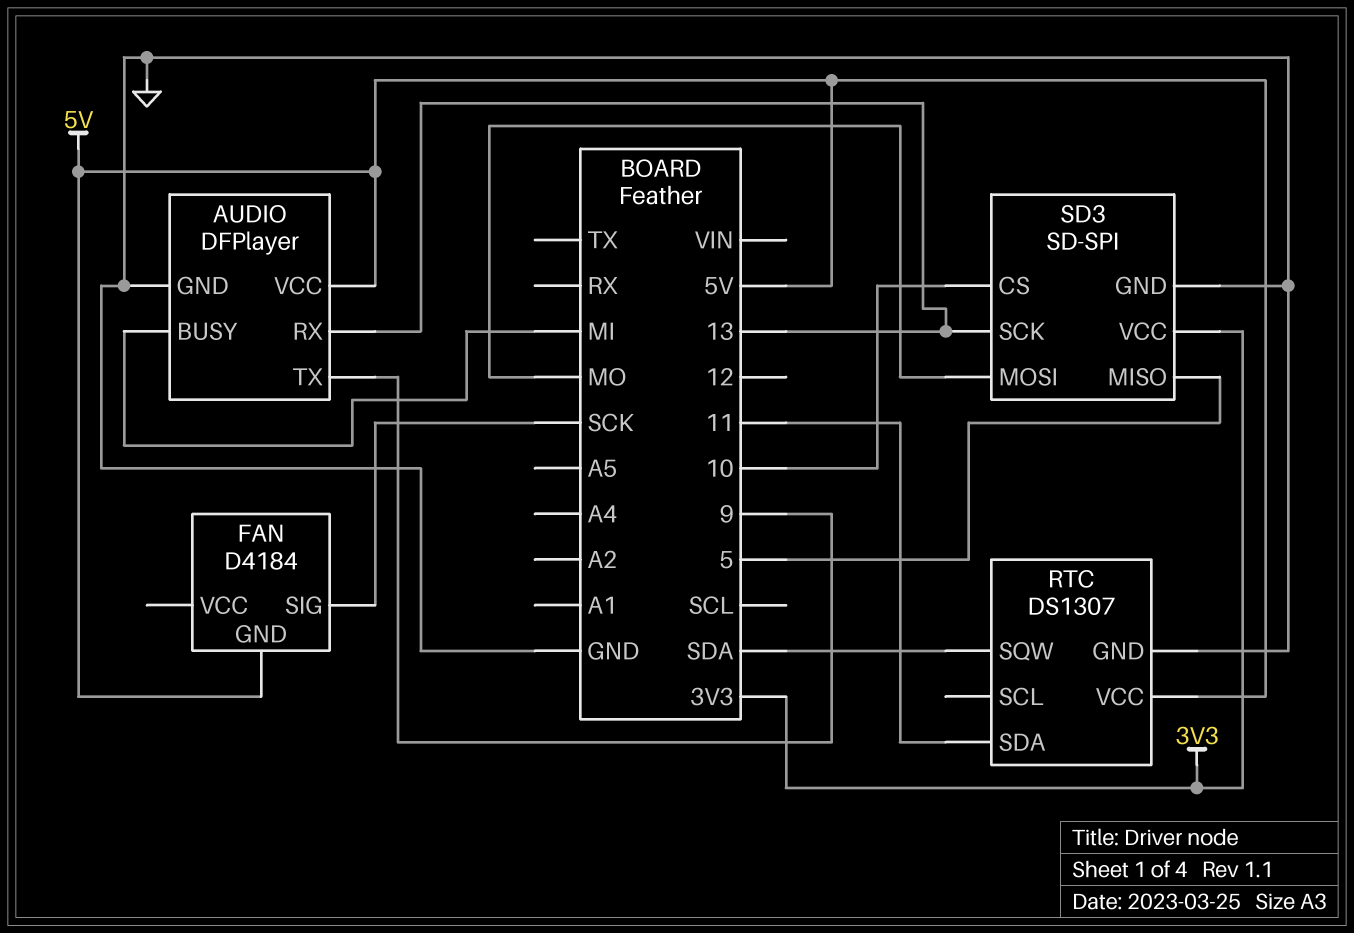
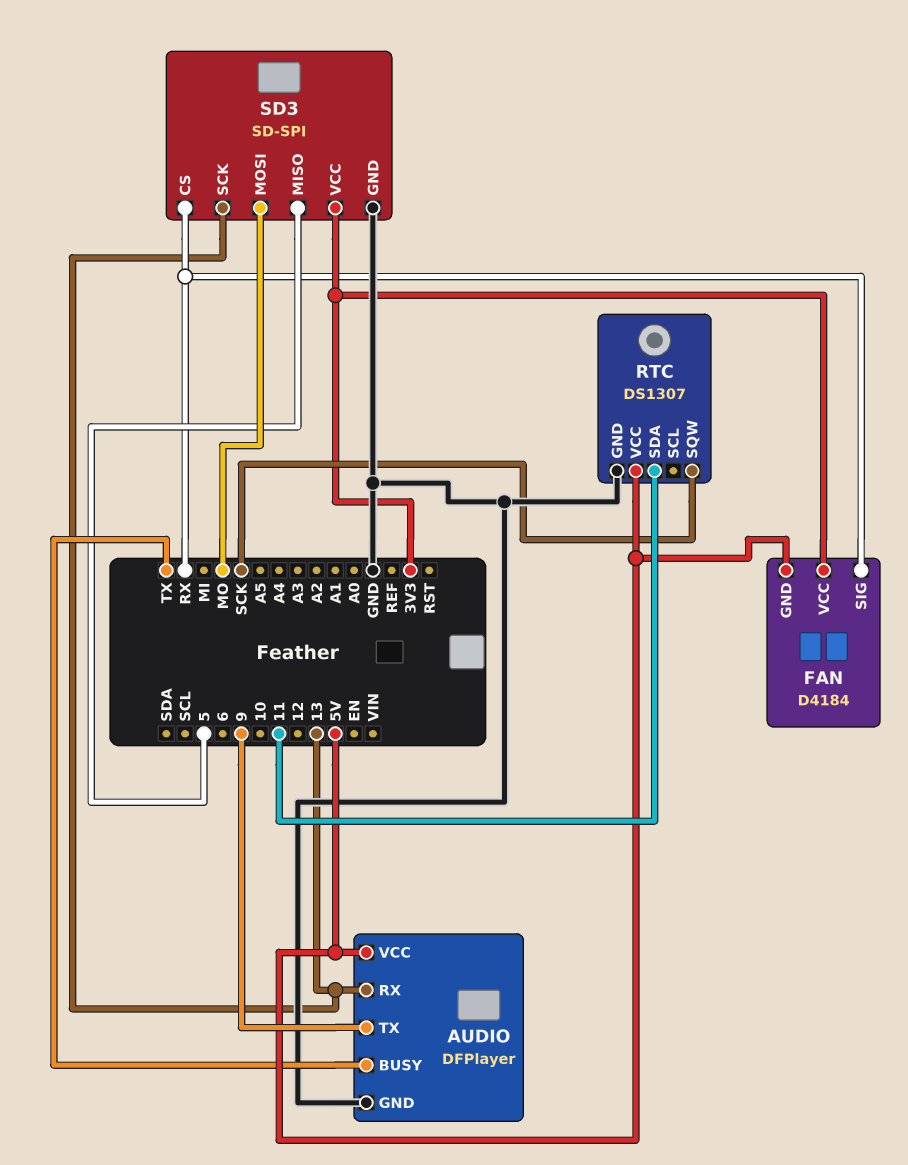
AUDIO pin BUSY: MI -> TX
FAN pin SIG: SCK -> RX
FAN pin VCC: none -> 3V3
RTC pin SQW: SDA -> SCK
SD3 pin CS: 10 -> RX

